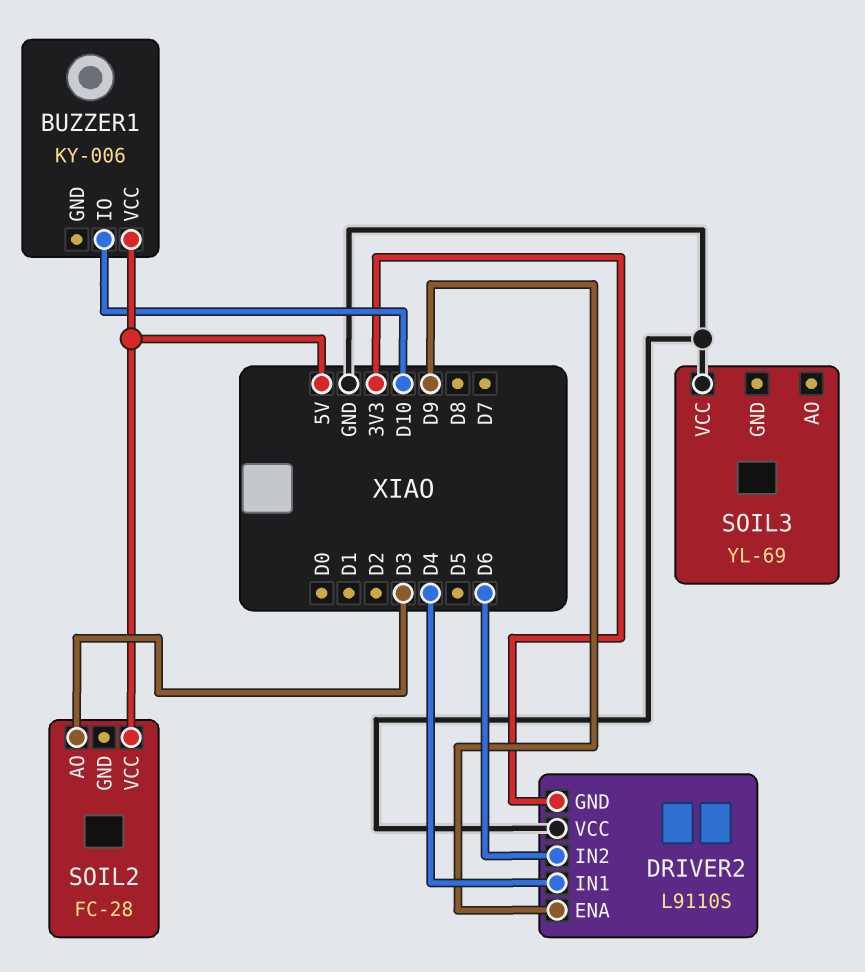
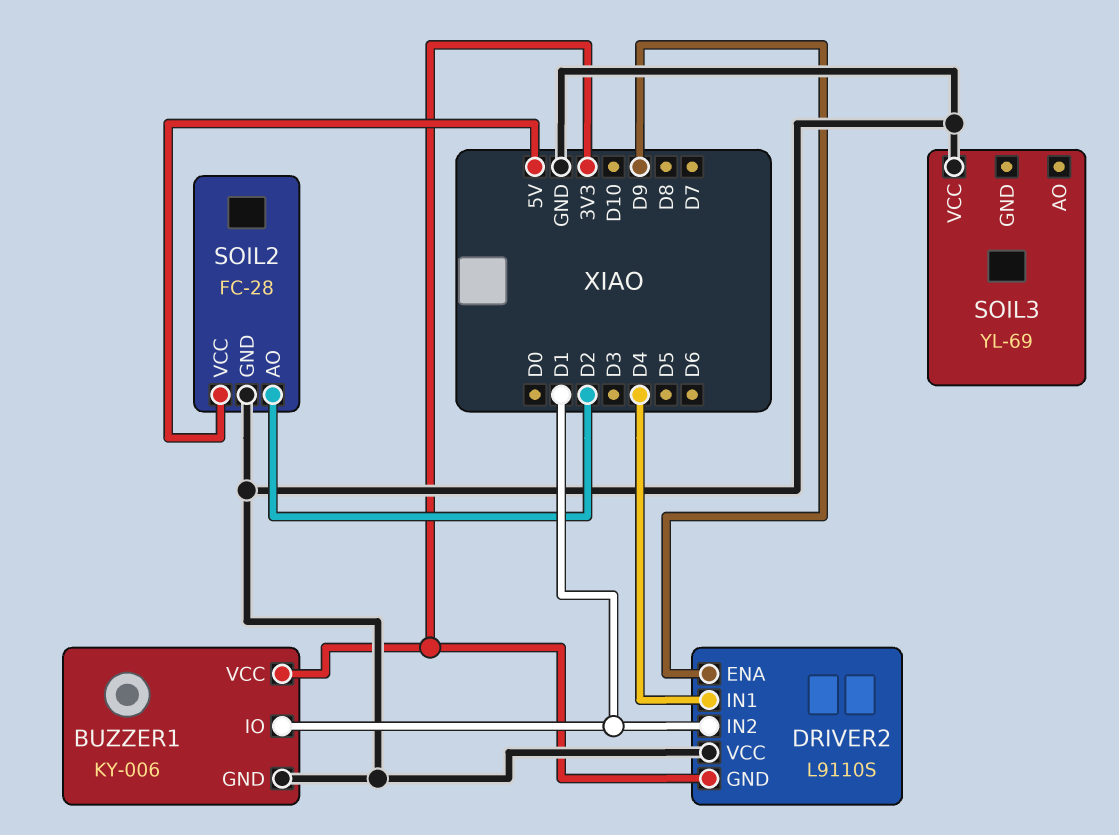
BUZZER1 pin GND: none -> GND
BUZZER1 pin IO: D10 -> D1
BUZZER1 pin VCC: 5V -> 3V3
DRIVER2 pin IN2: D6 -> D1
SOIL2 pin AO: D3 -> D2
SOIL2 pin GND: none -> GND

